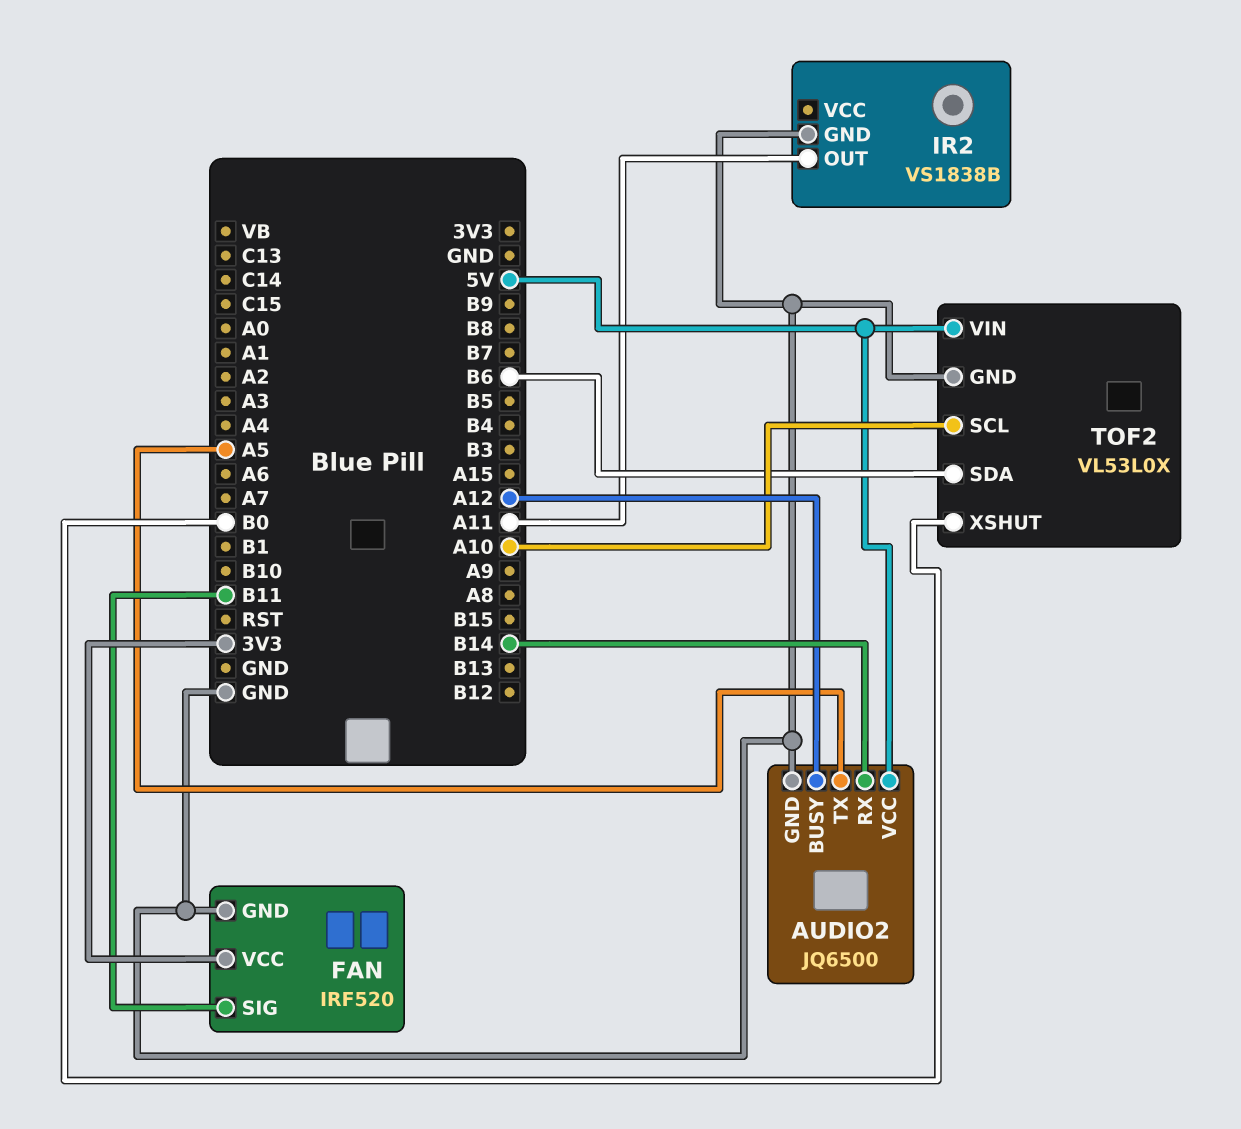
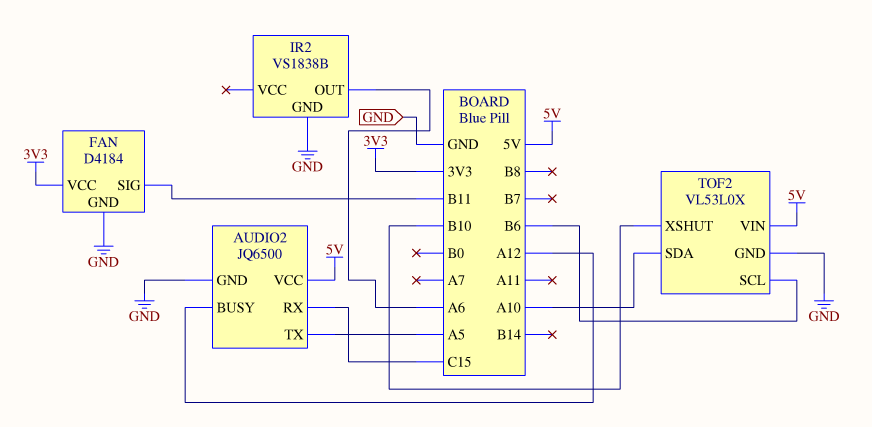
AUDIO2 pin RX: B14 -> C15
FAN: IRF520 -> D4184
IR2 pin OUT: A11 -> A6
TOF2 pin SCL: A10 -> B6
TOF2 pin SDA: B6 -> A10
TOF2 pin XSHUT: B0 -> B10

